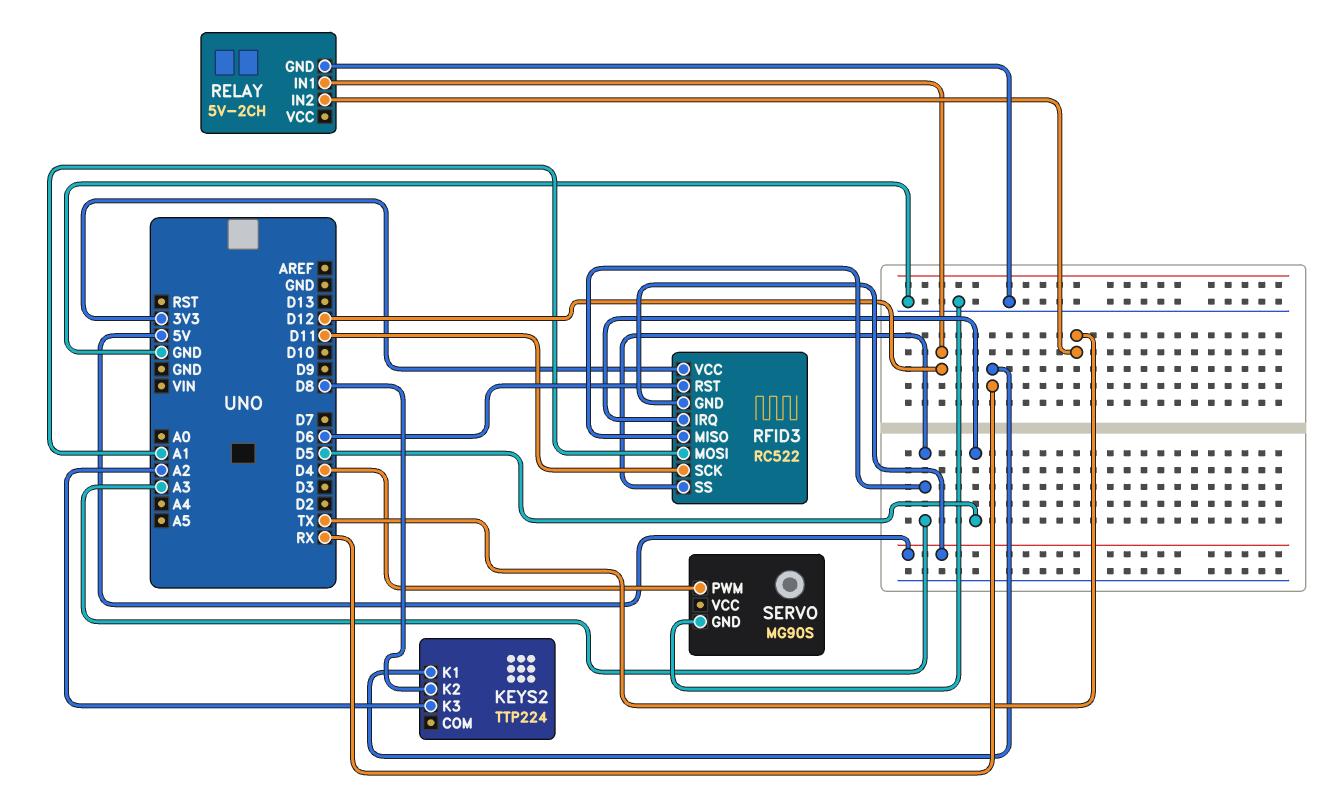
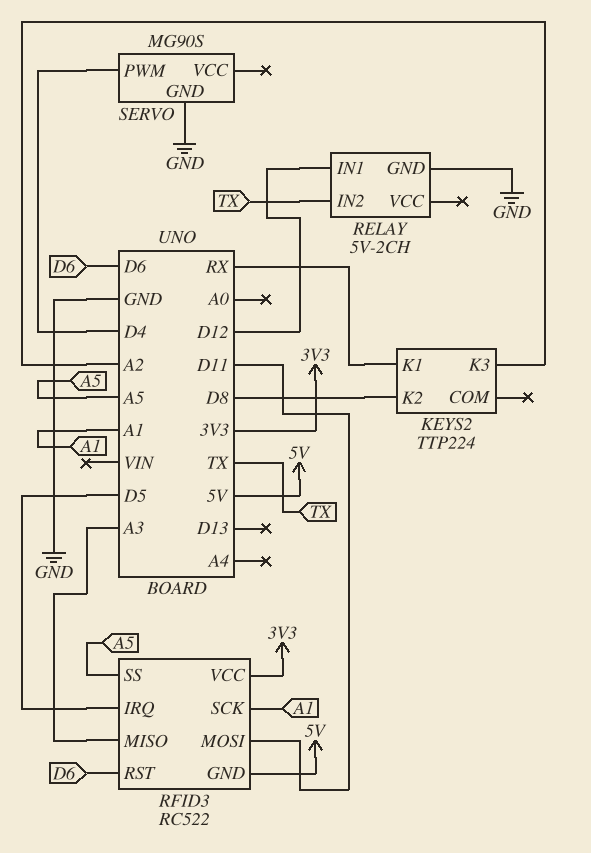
RFID3 pin MOSI: A1 -> D11
RFID3 pin SCK: D11 -> A1
RFID3 pin SS: A3 -> A5

